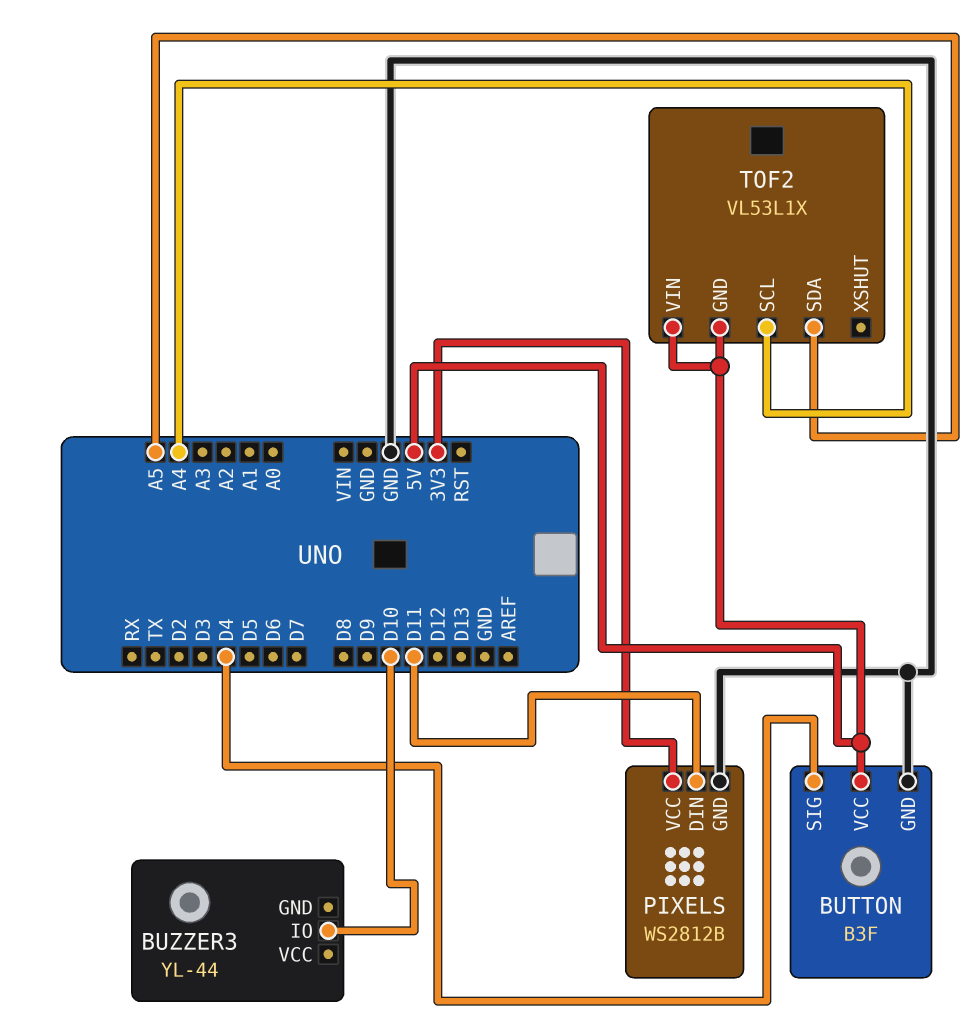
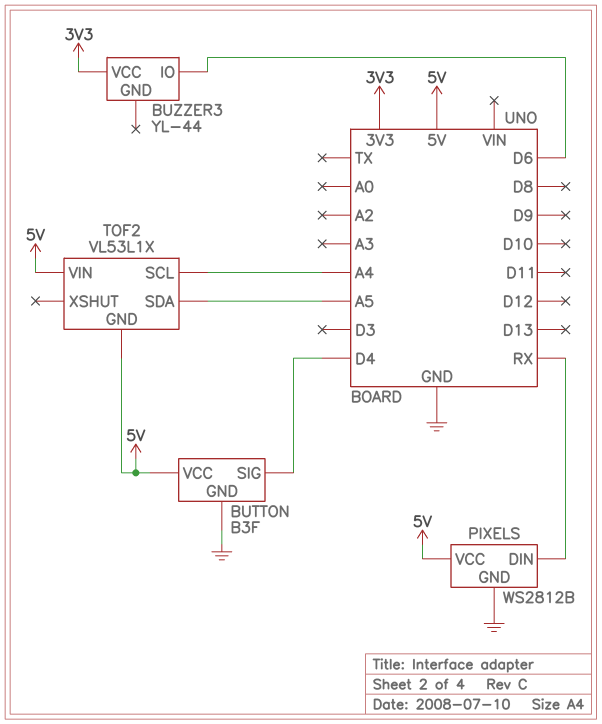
BUZZER3 pin IO: D10 -> D6
BUZZER3 pin VCC: none -> 3V3
PIXELS pin DIN: D11 -> RX
PIXELS pin VCC: 3V3 -> 5V

